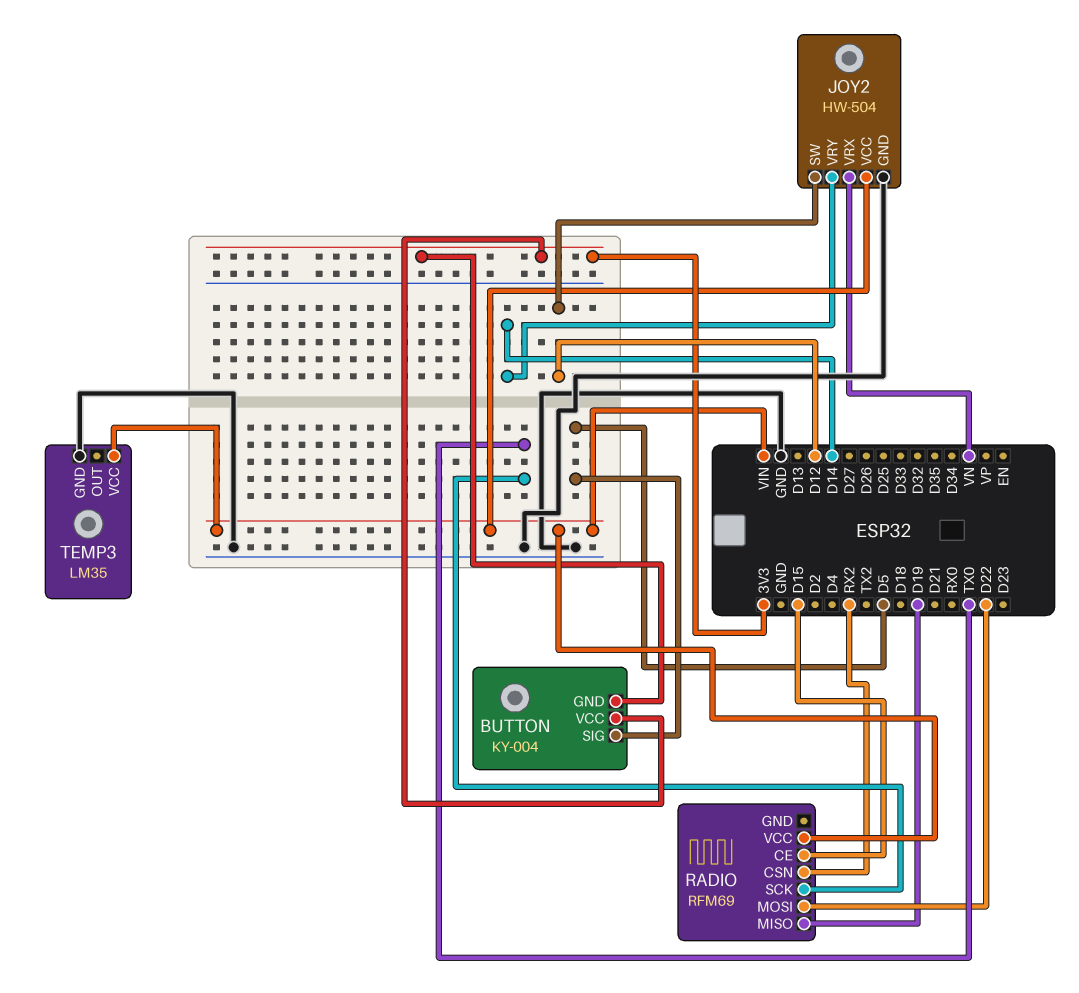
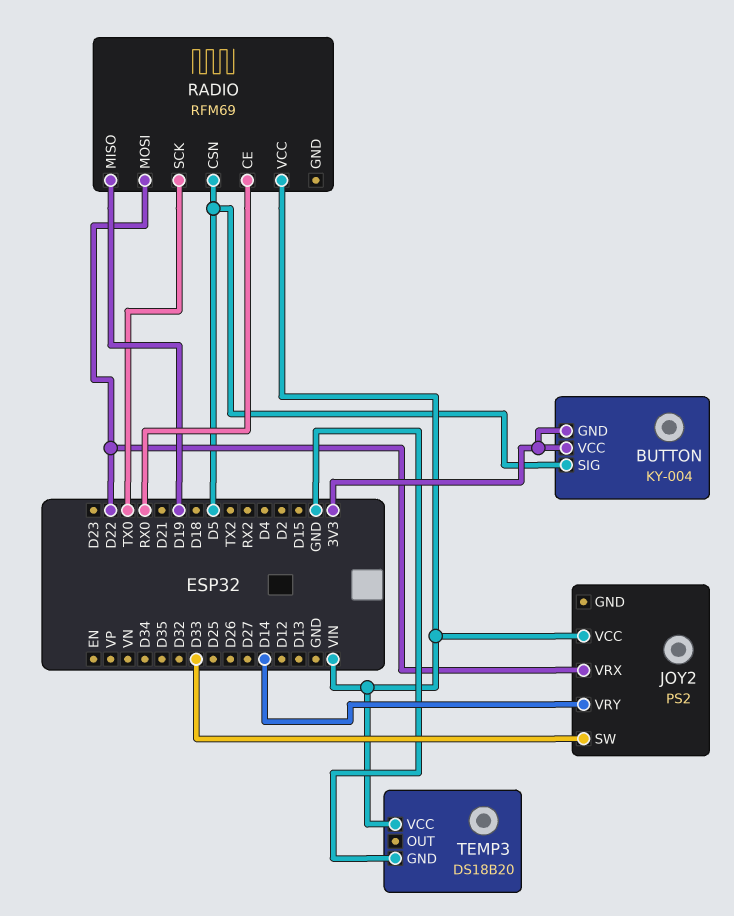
JOY2: HW-504 -> PS2
JOY2 pin GND: GND -> none
JOY2 pin SW: D12 -> D33
JOY2 pin VRX: VN -> D22
RADIO pin CE: D15 -> RX0
RADIO pin CSN: RX2 -> D5
TEMP3: LM35 -> DS18B20

